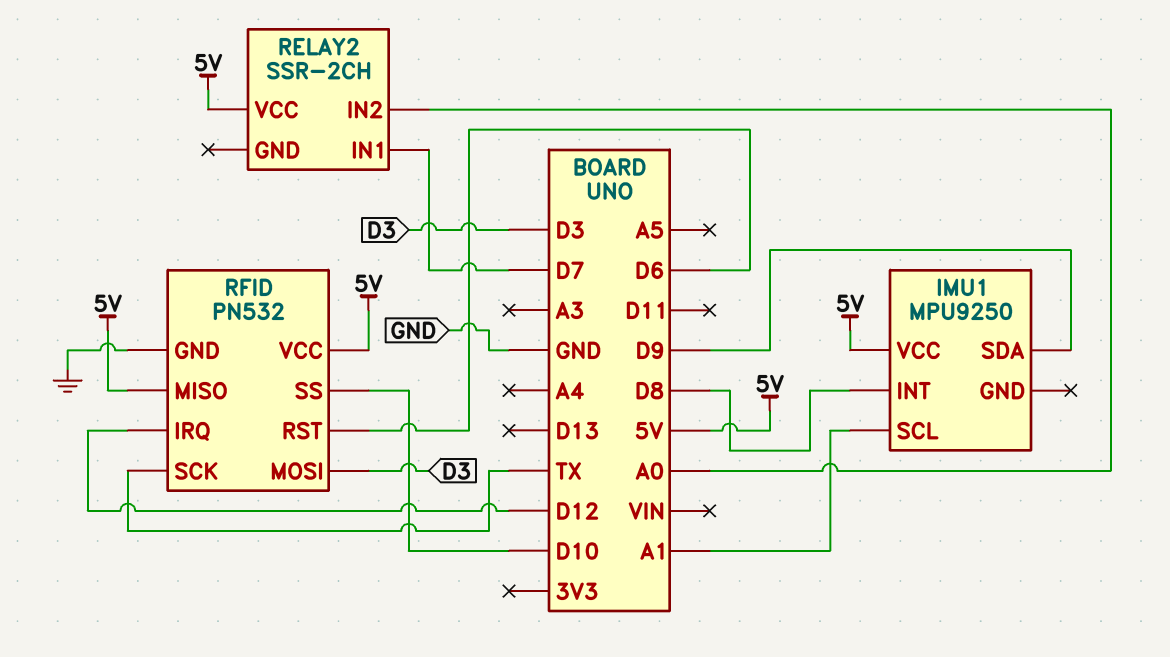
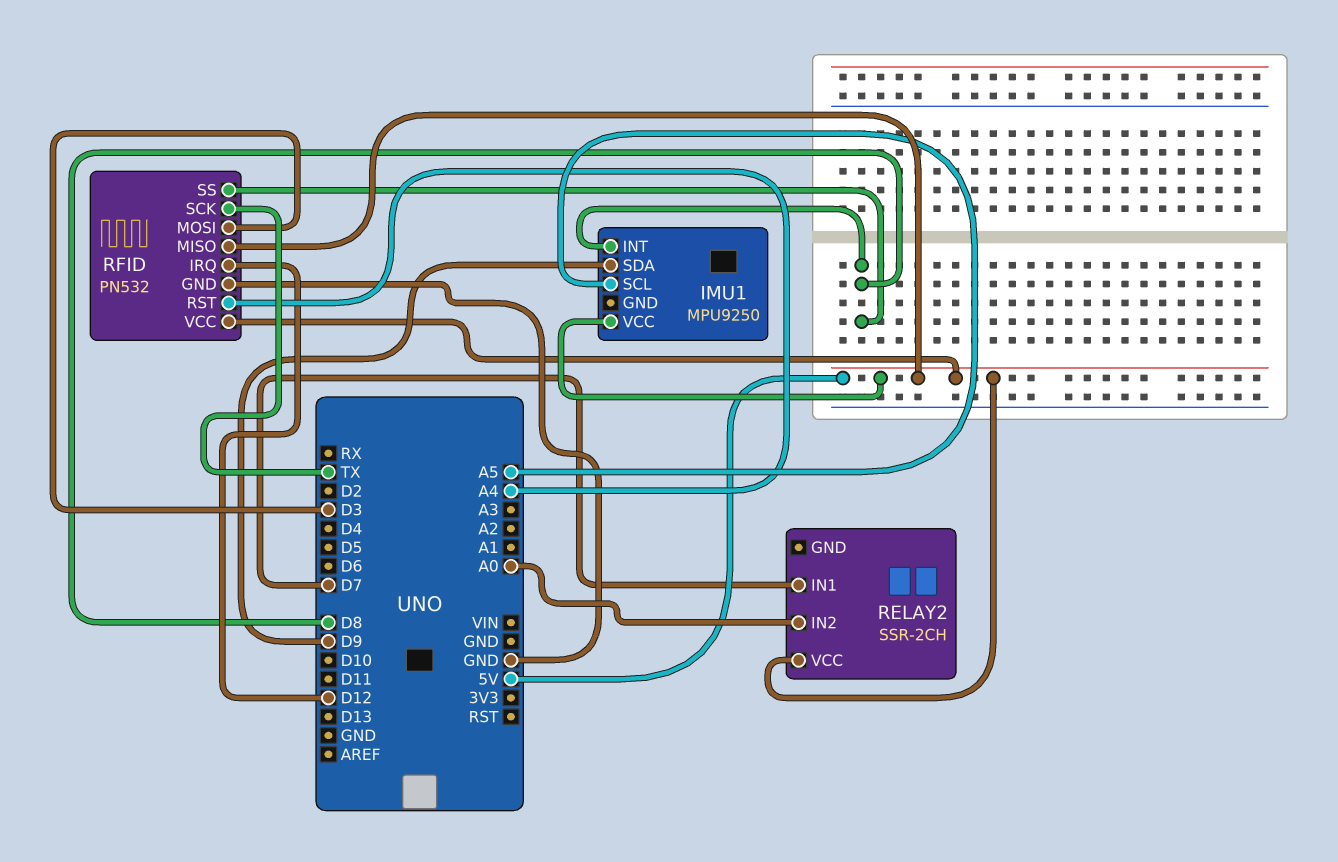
IMU1 pin SCL: A1 -> A5
RFID pin RST: D6 -> A4
RFID pin SS: D10 -> D8

